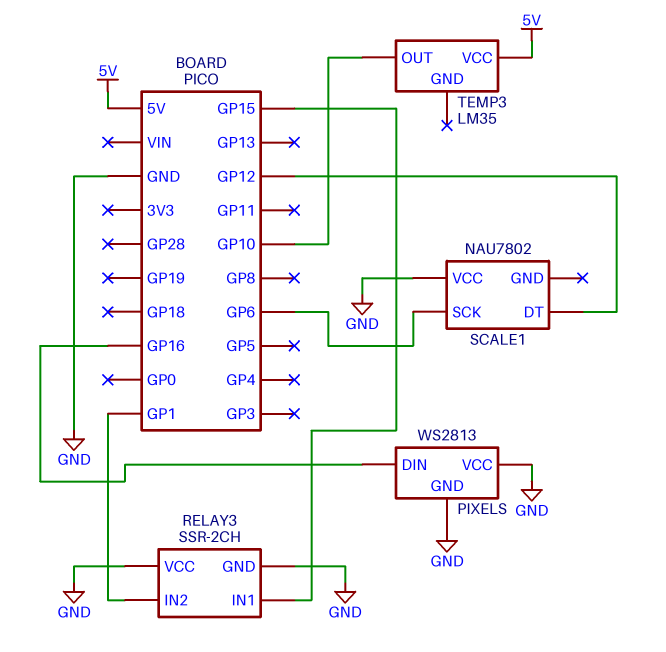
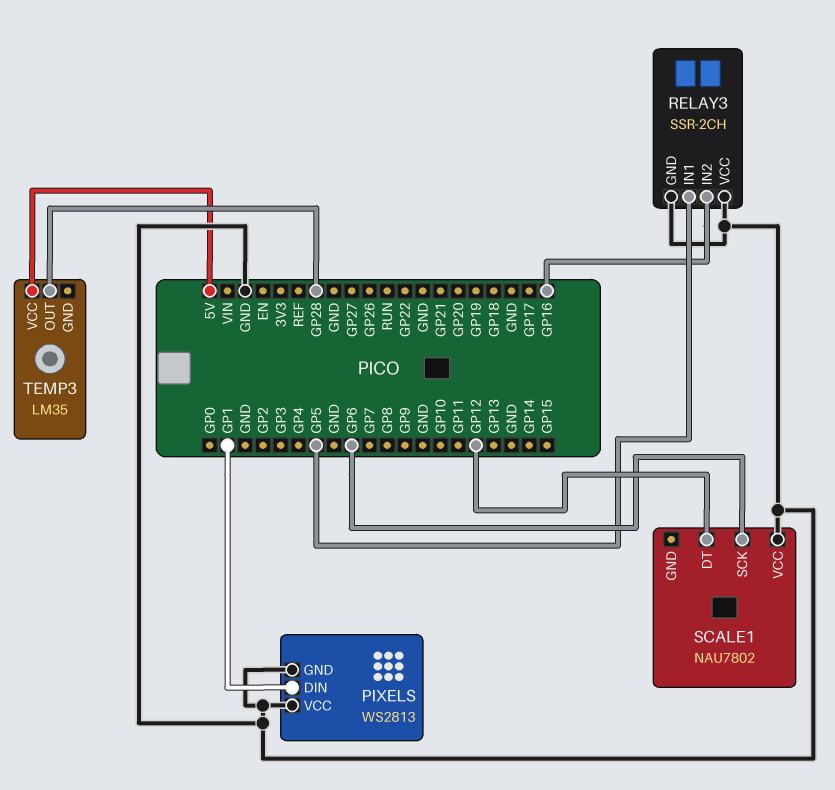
PIXELS pin DIN: GP16 -> GP1
RELAY3 pin IN1: GP15 -> GP5
RELAY3 pin IN2: GP1 -> GP16
TEMP3 pin OUT: GP10 -> GP28

